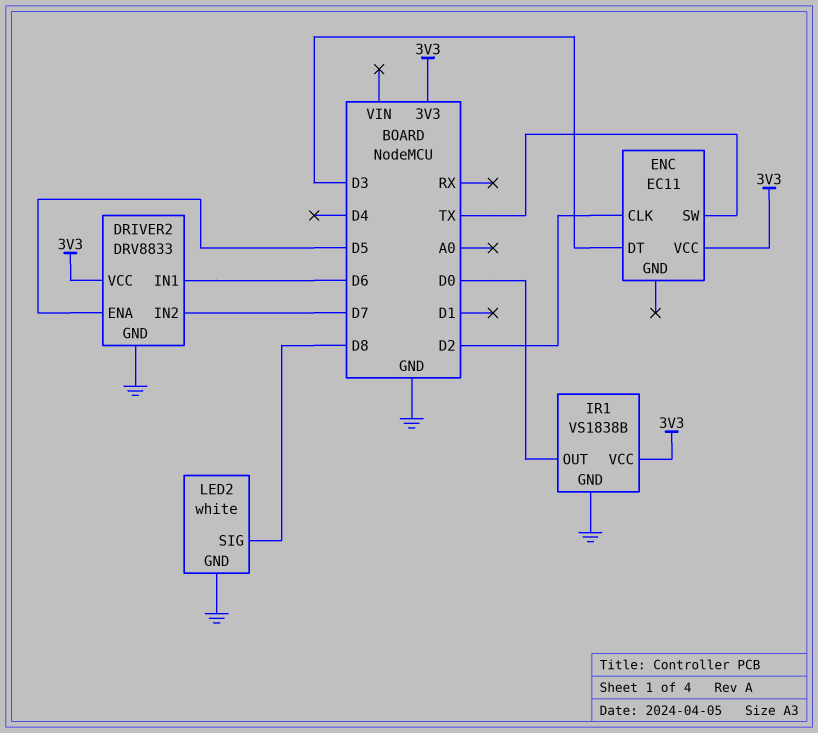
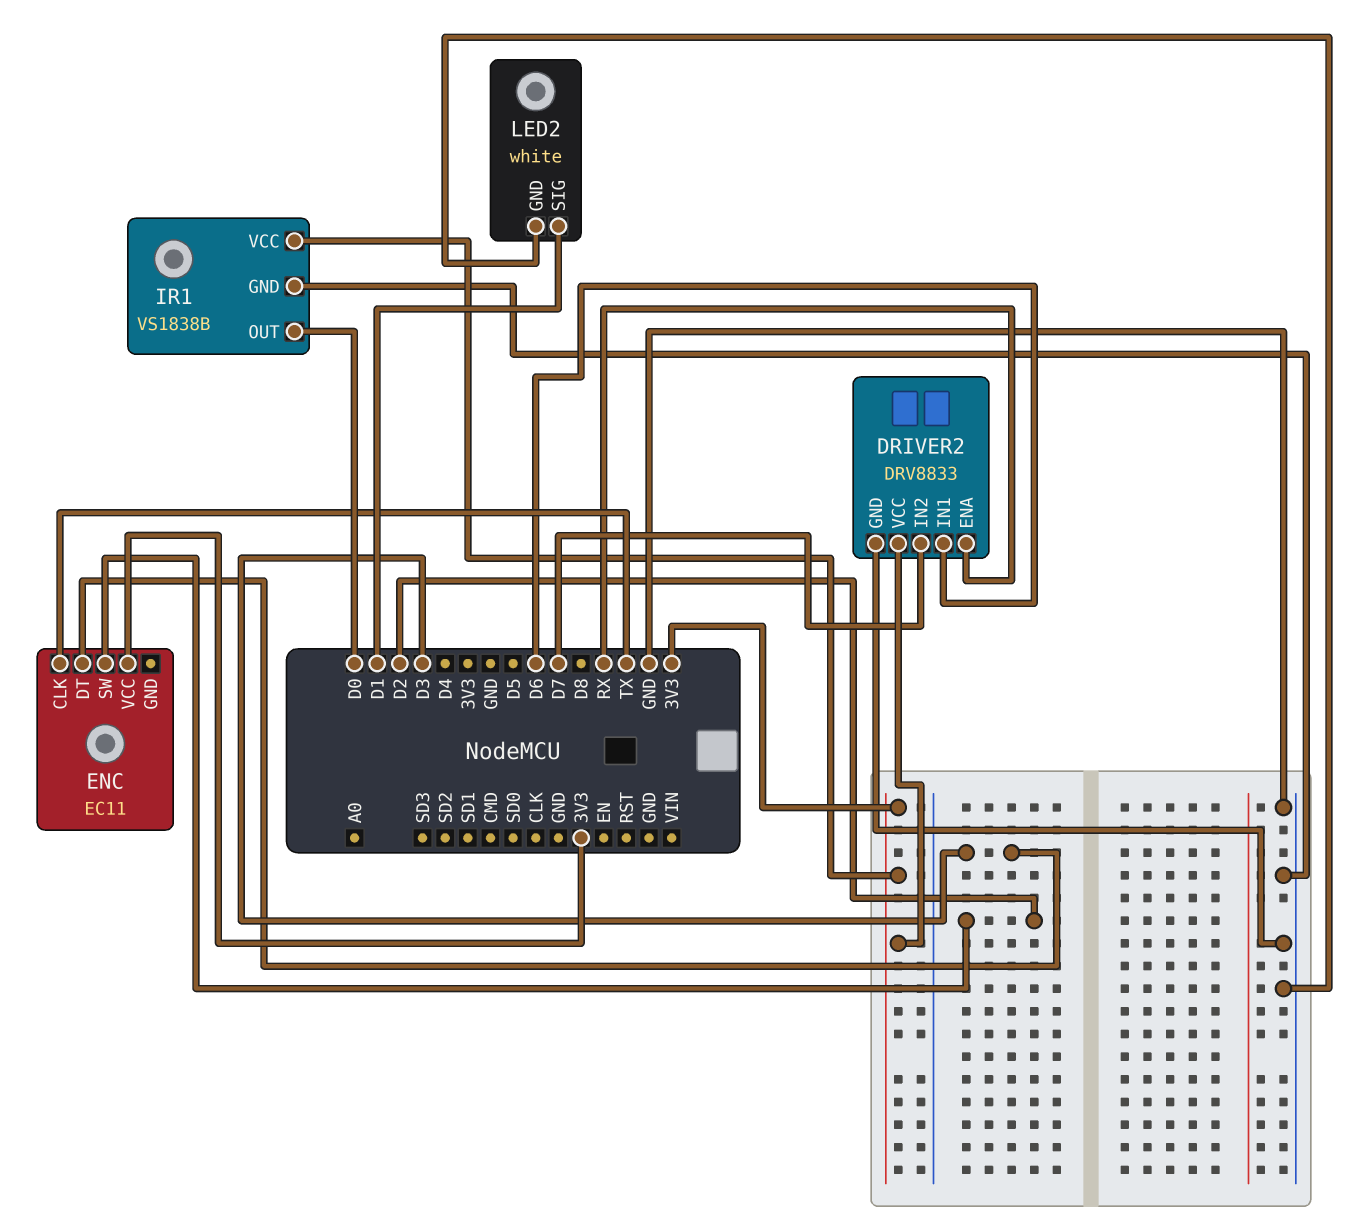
DRIVER2 pin ENA: D5 -> RX
ENC pin CLK: D2 -> TX
ENC pin SW: TX -> D2
LED2 pin SIG: D8 -> D1

